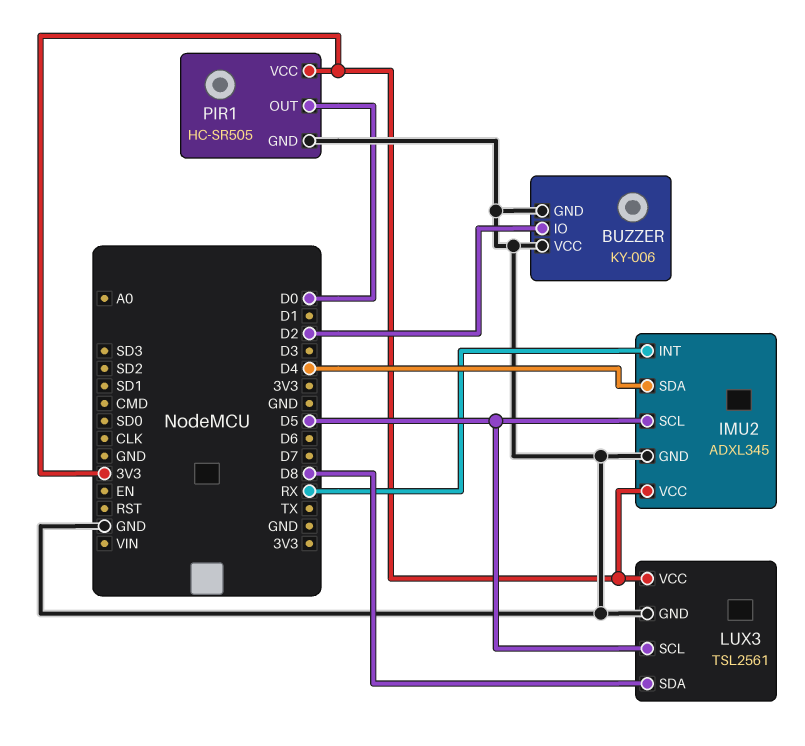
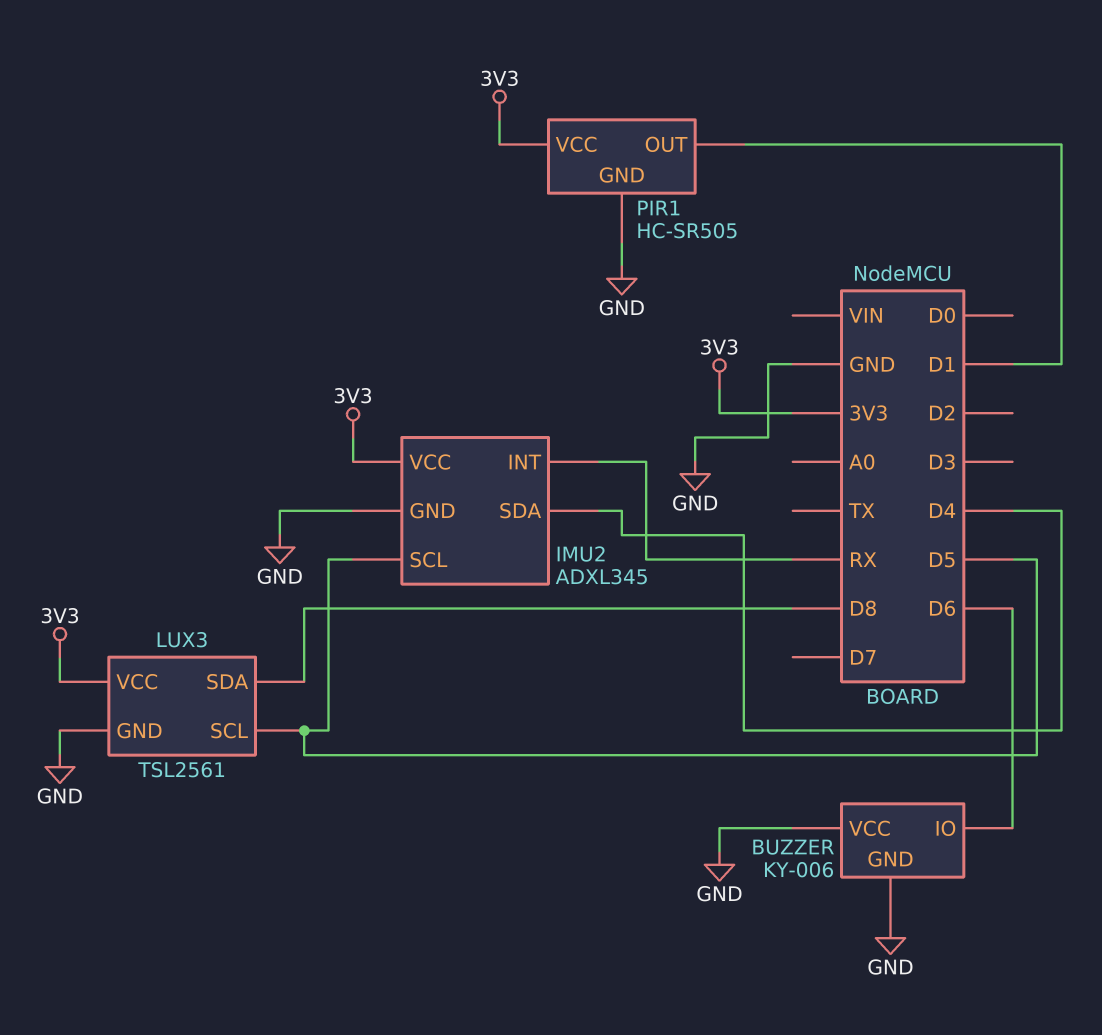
BUZZER pin IO: D2 -> D6
PIR1 pin OUT: D0 -> D1

